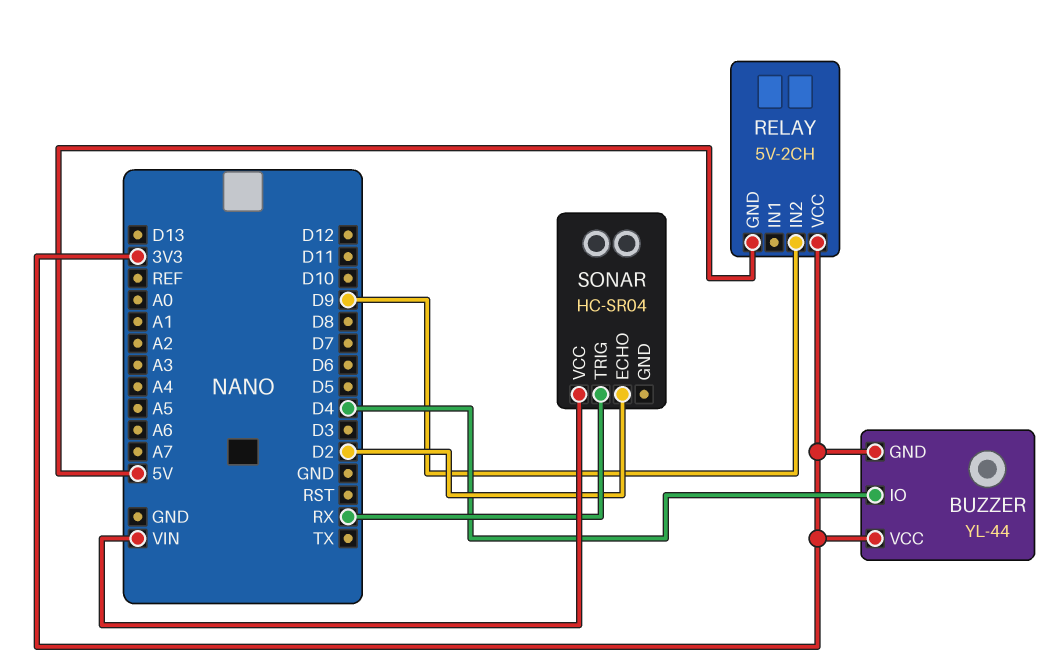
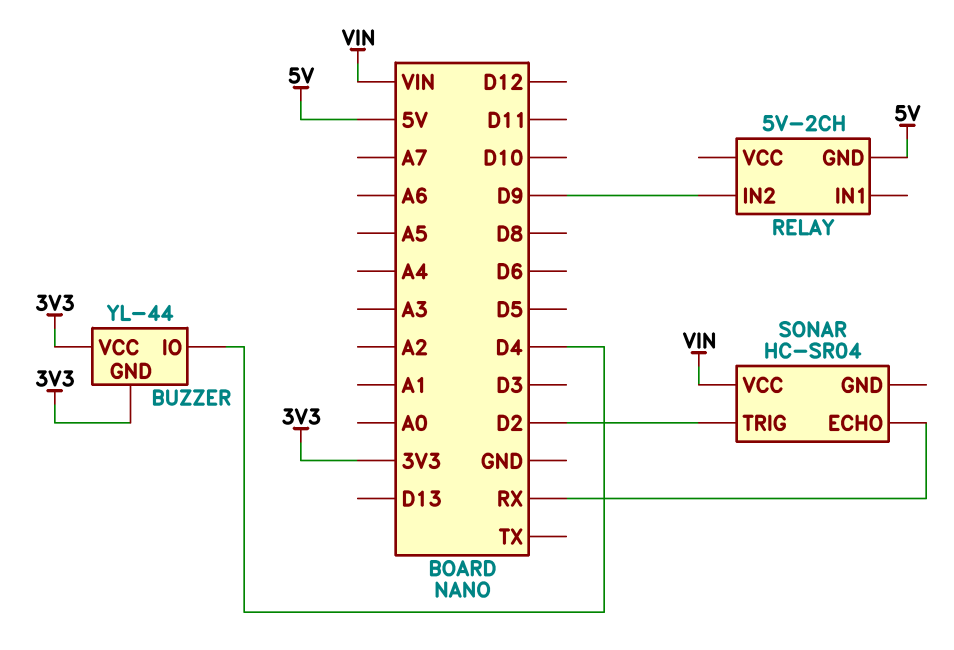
RELAY pin VCC: 3V3 -> none
SONAR pin ECHO: D2 -> RX
SONAR pin TRIG: RX -> D2

